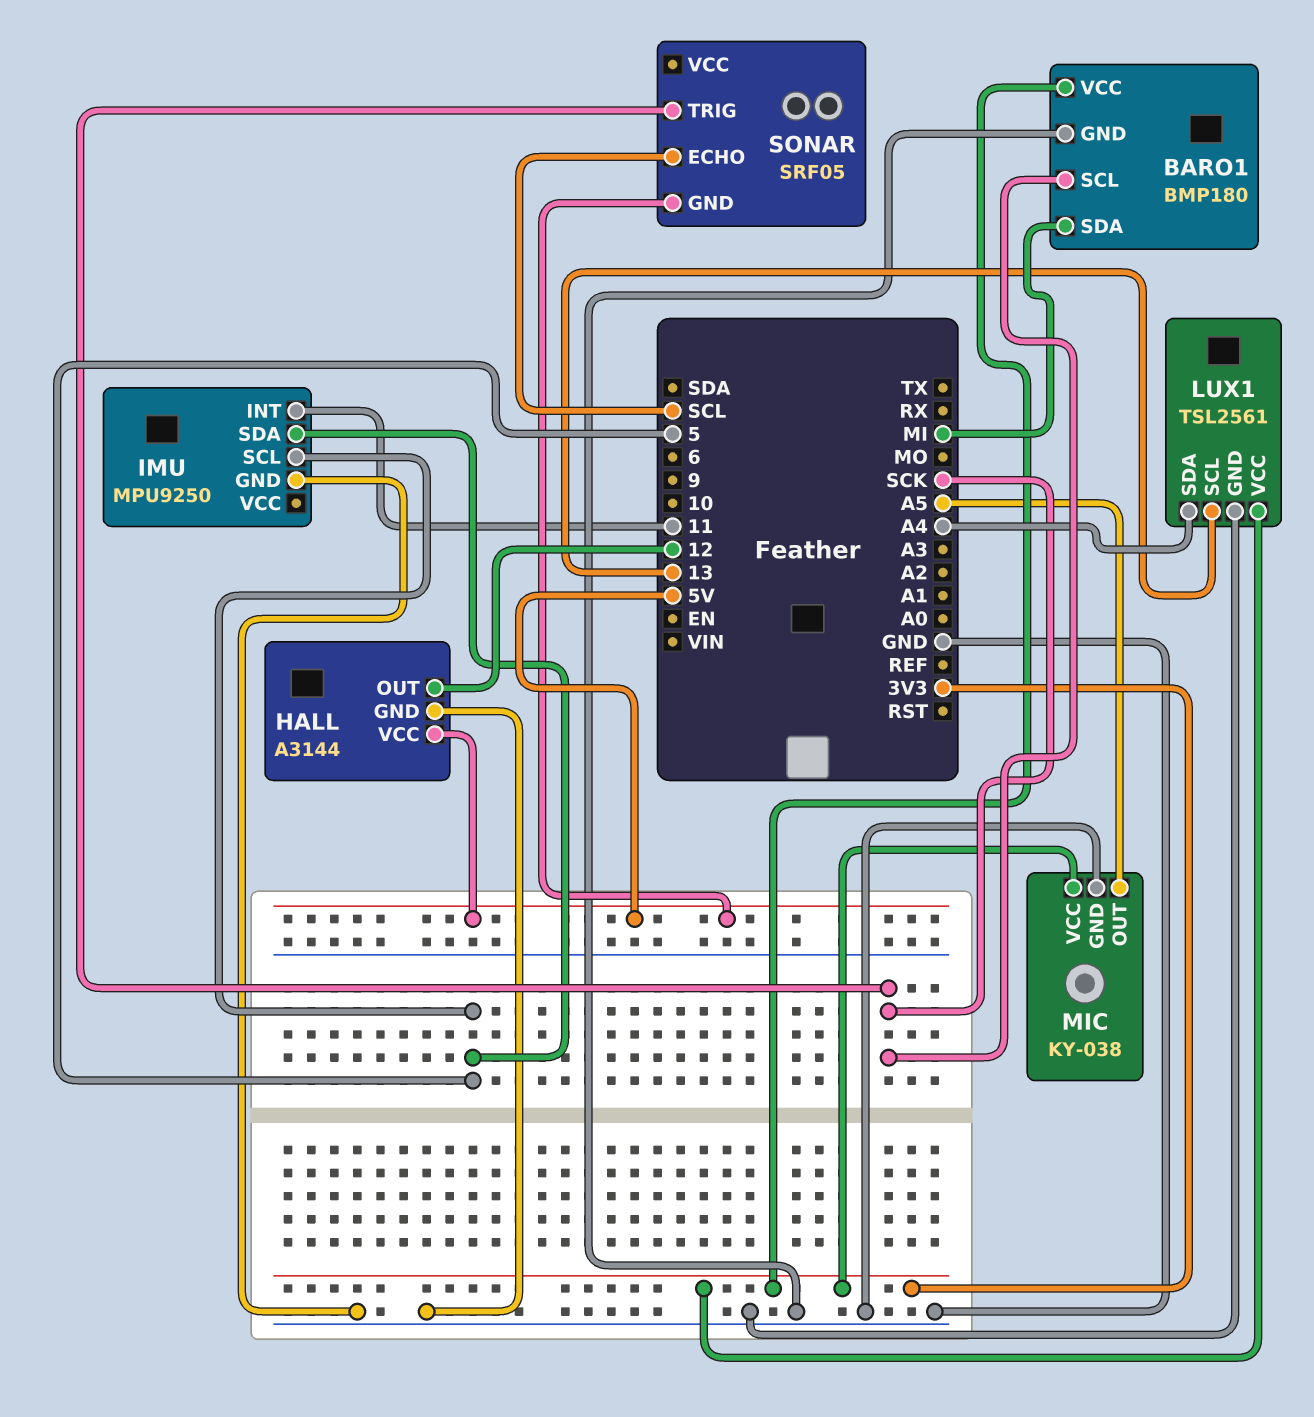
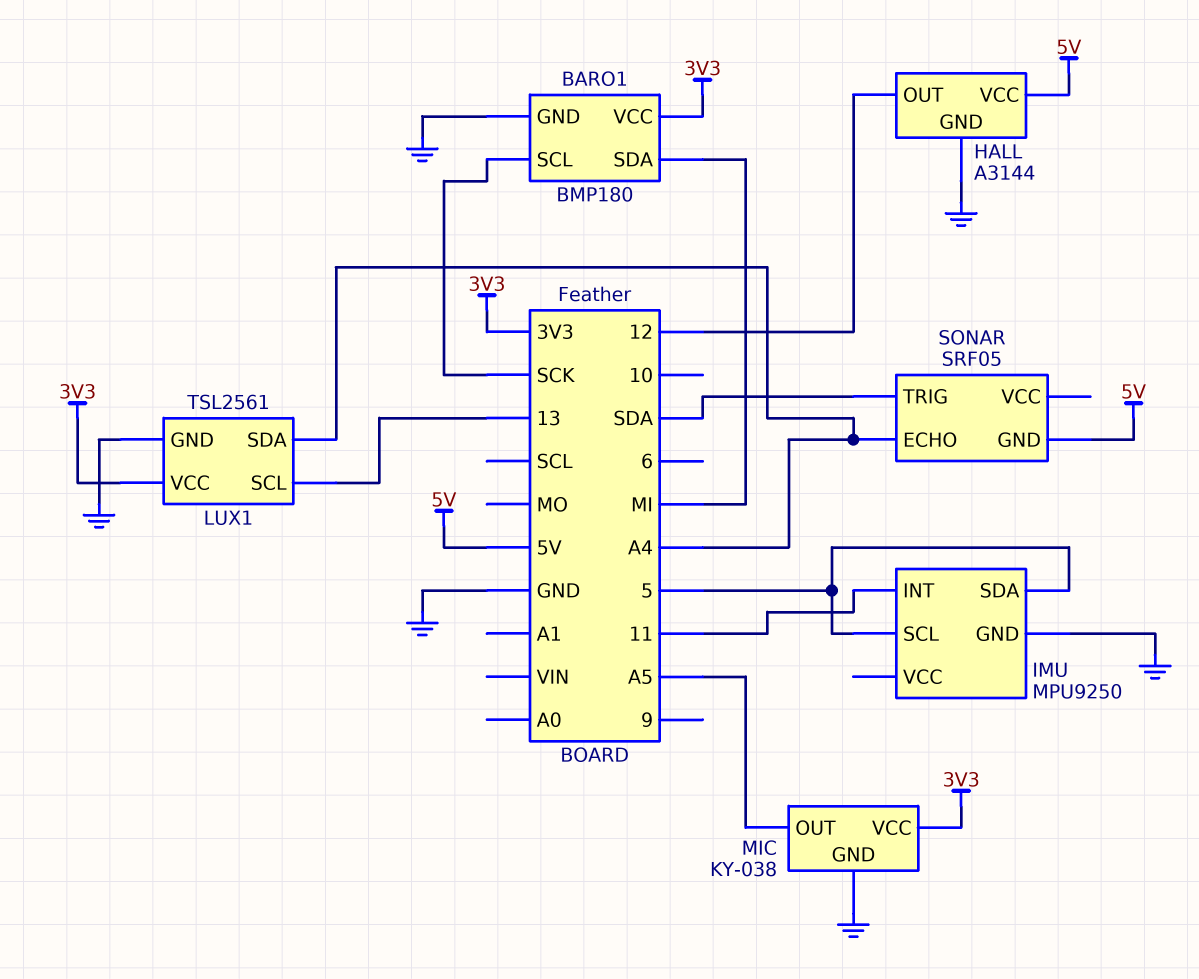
SONAR pin ECHO: SCL -> A4
SONAR pin TRIG: SCK -> SDA

